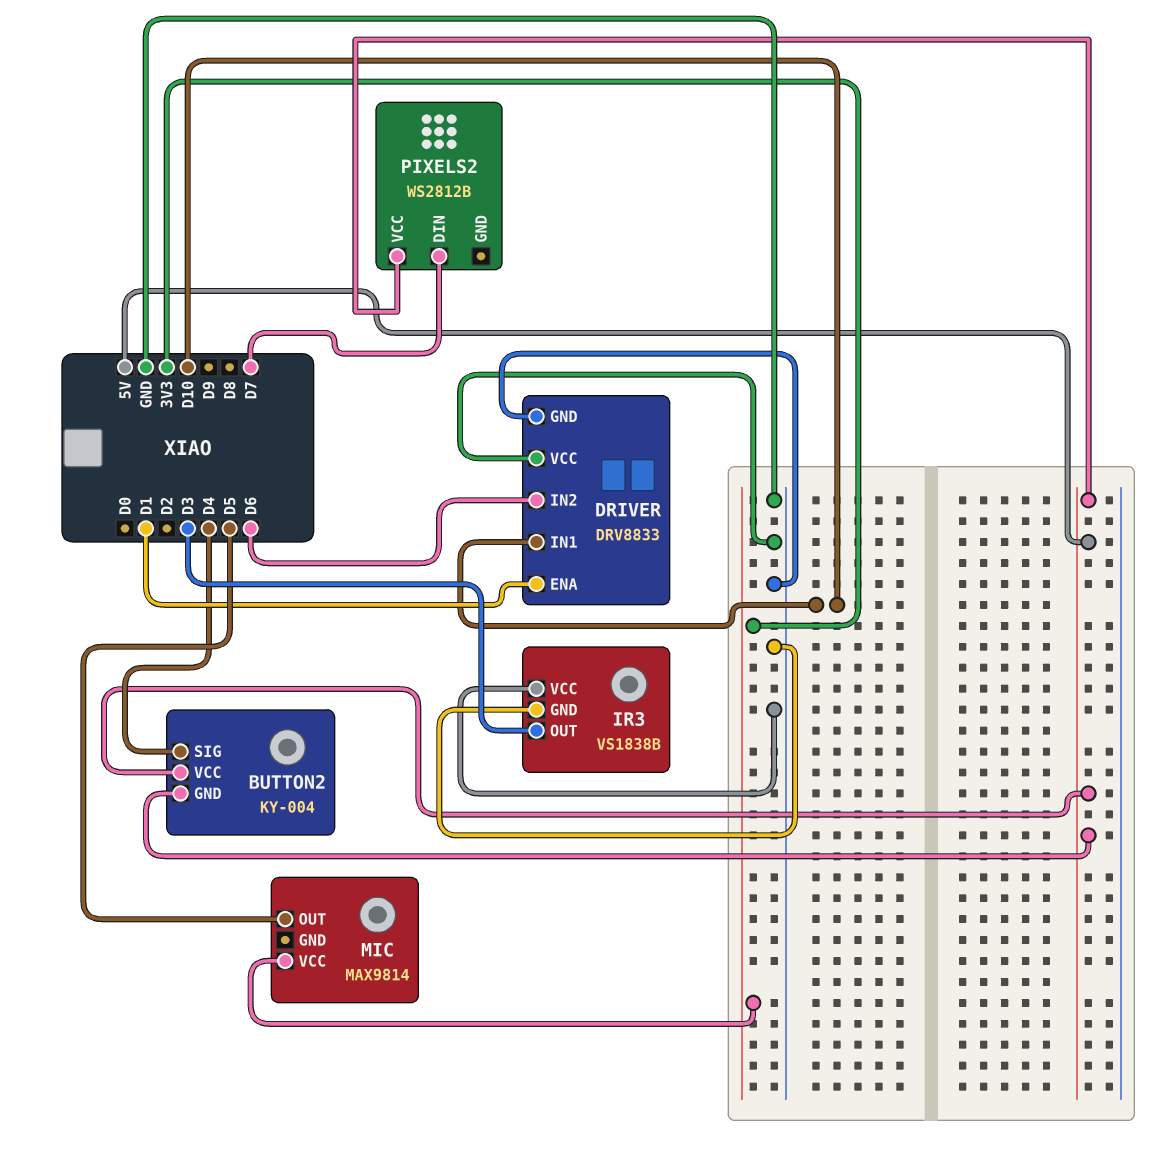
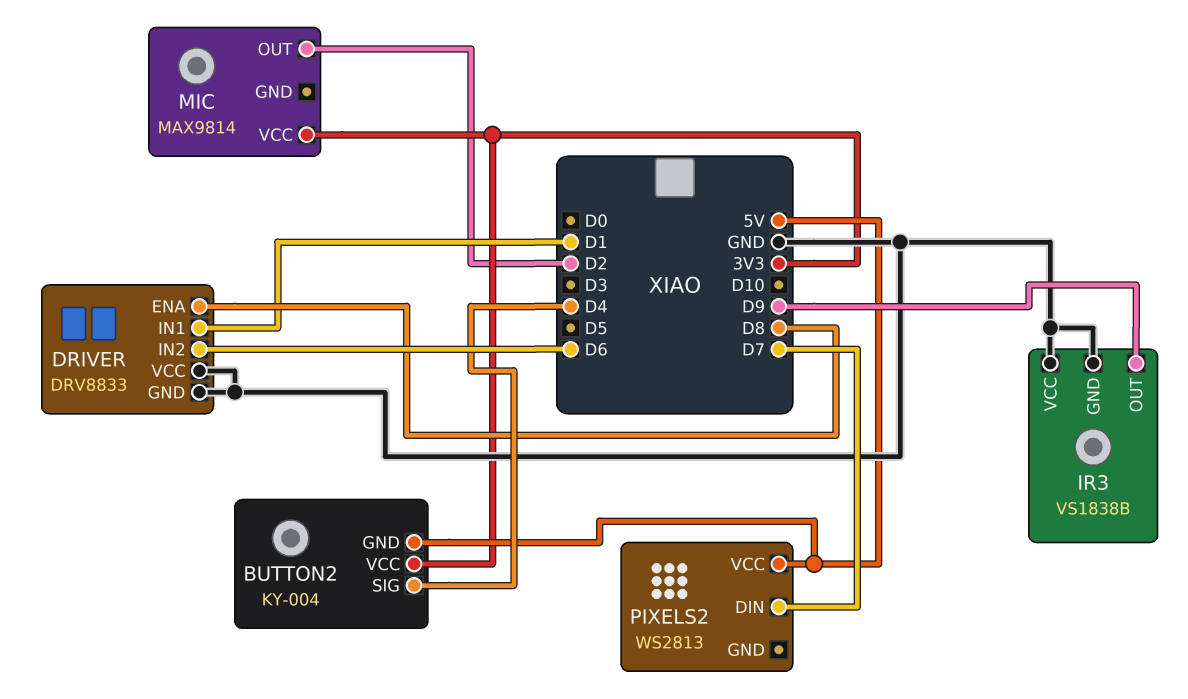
BUTTON2 pin VCC: 5V -> 3V3
DRIVER pin ENA: D1 -> D8
DRIVER pin IN1: D10 -> D1
IR3 pin OUT: D3 -> D9
MIC pin OUT: D5 -> D2
PIXELS2: WS2812B -> WS2813

